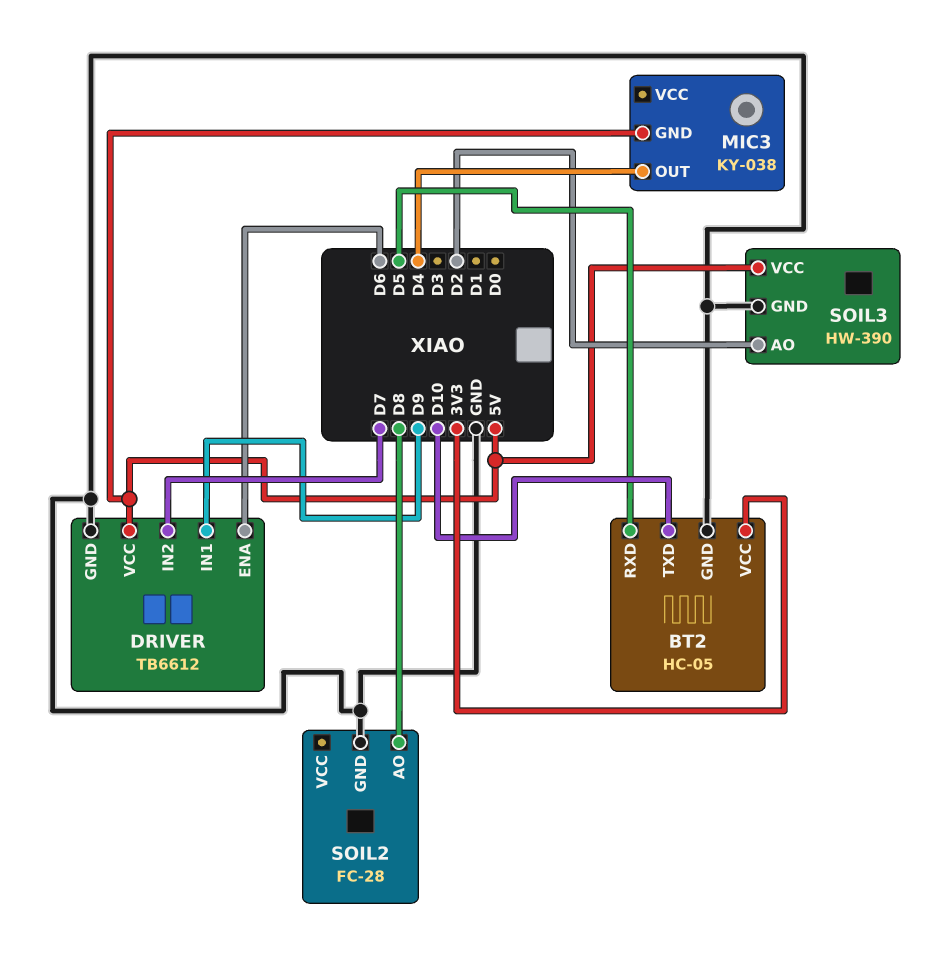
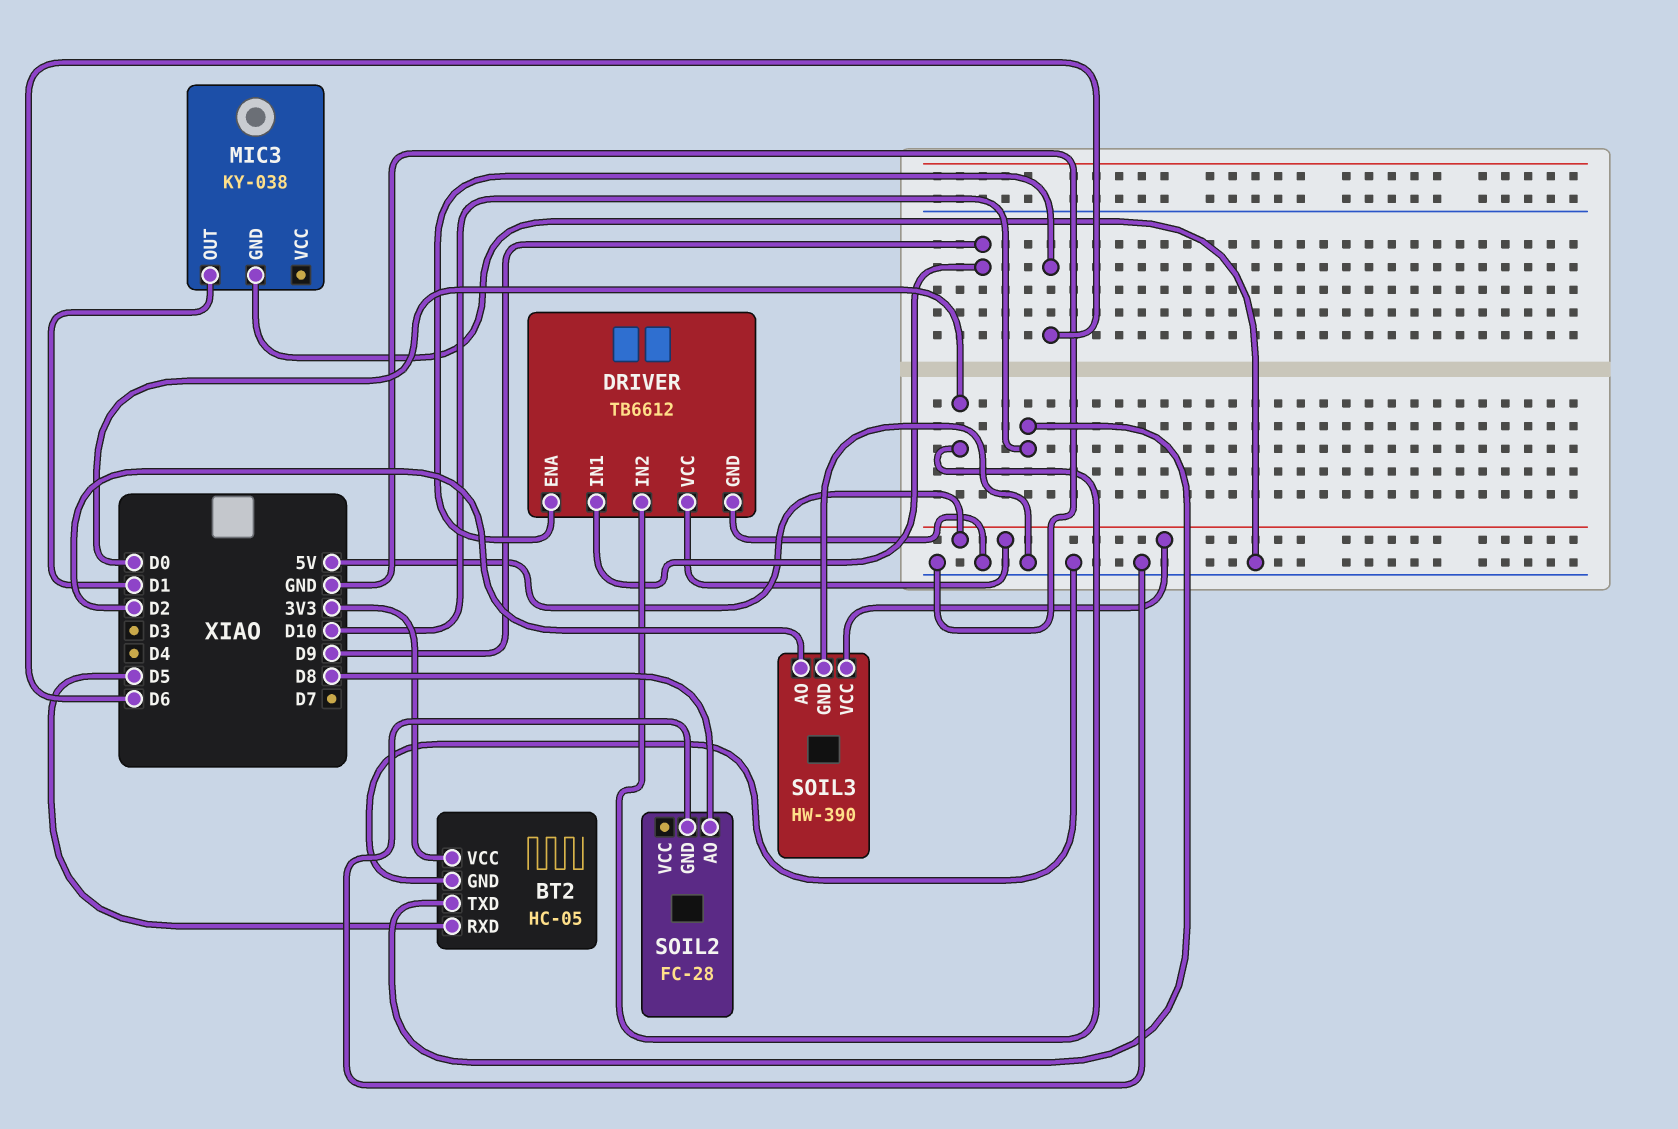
DRIVER pin IN2: D7 -> D0
MIC3 pin GND: 5V -> GND
MIC3 pin OUT: D4 -> D1

